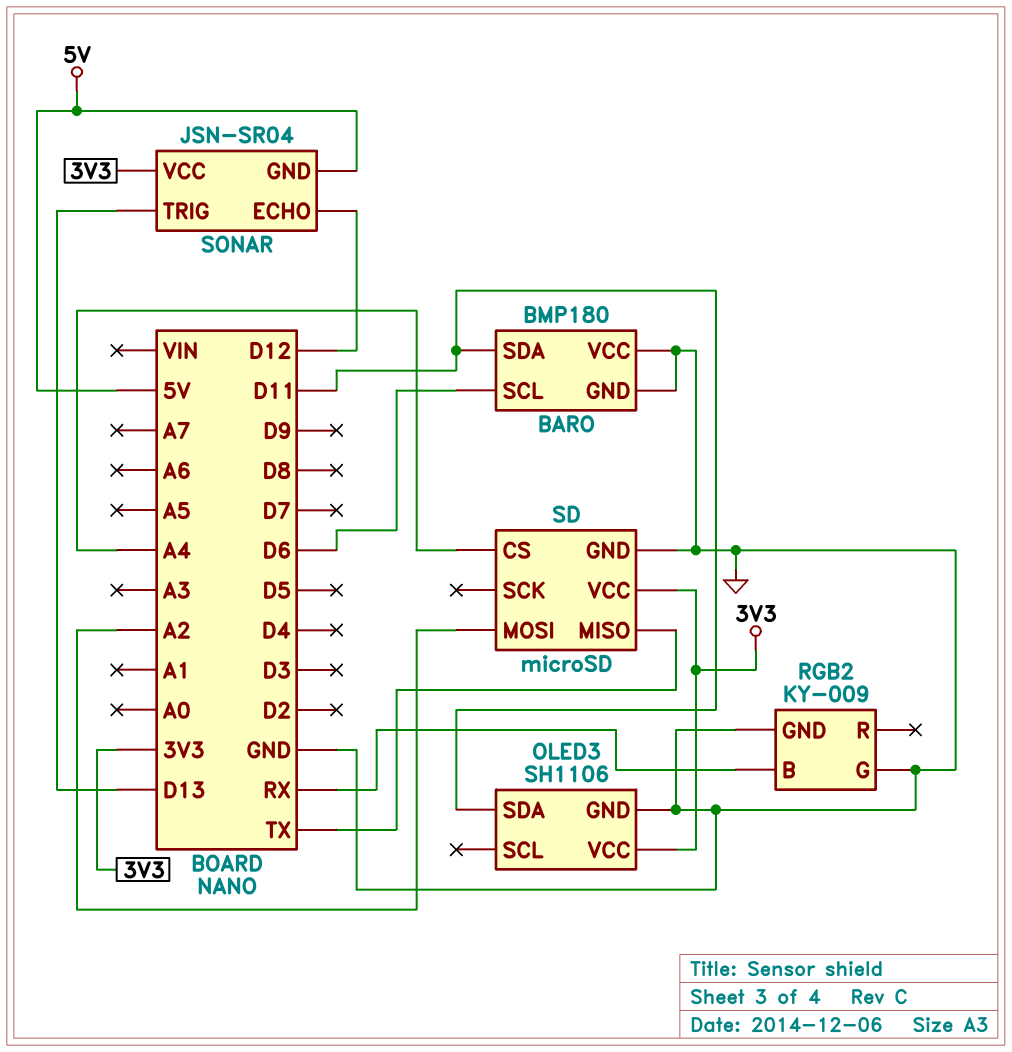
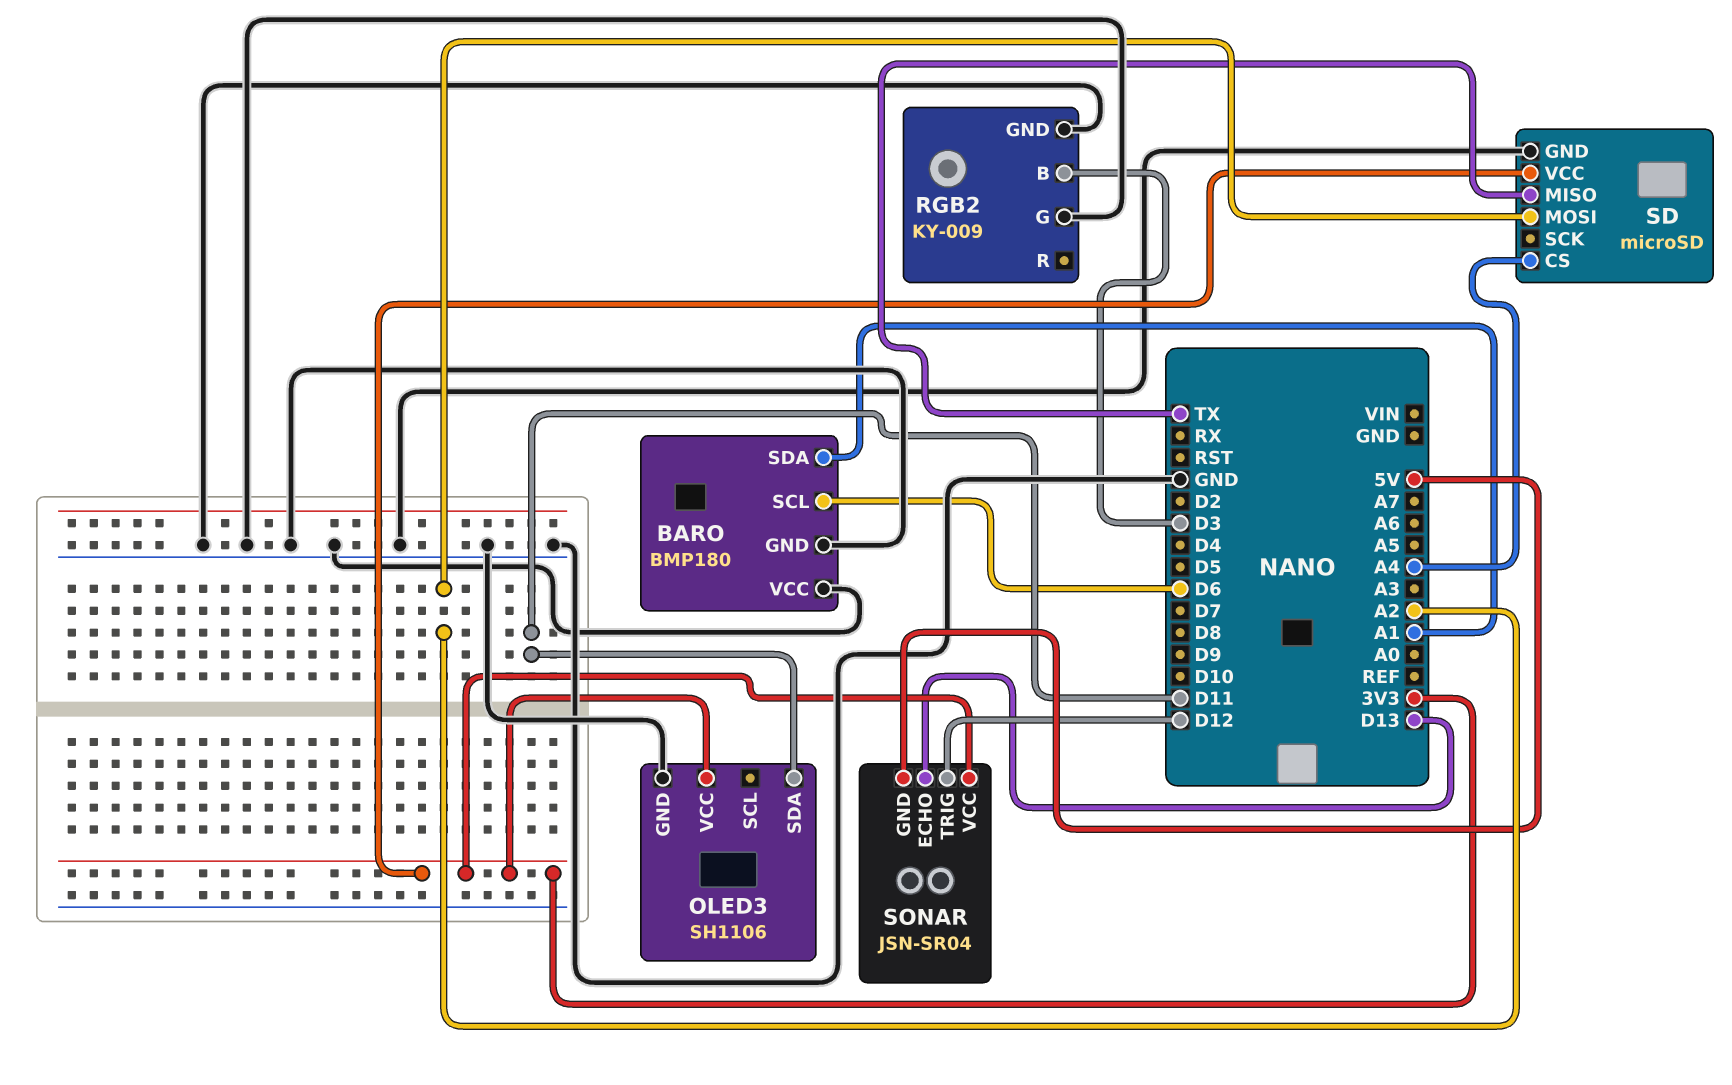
BARO pin SDA: D11 -> A1
RGB2 pin B: RX -> D3
SONAR pin ECHO: D12 -> D13
SONAR pin TRIG: D13 -> D12

